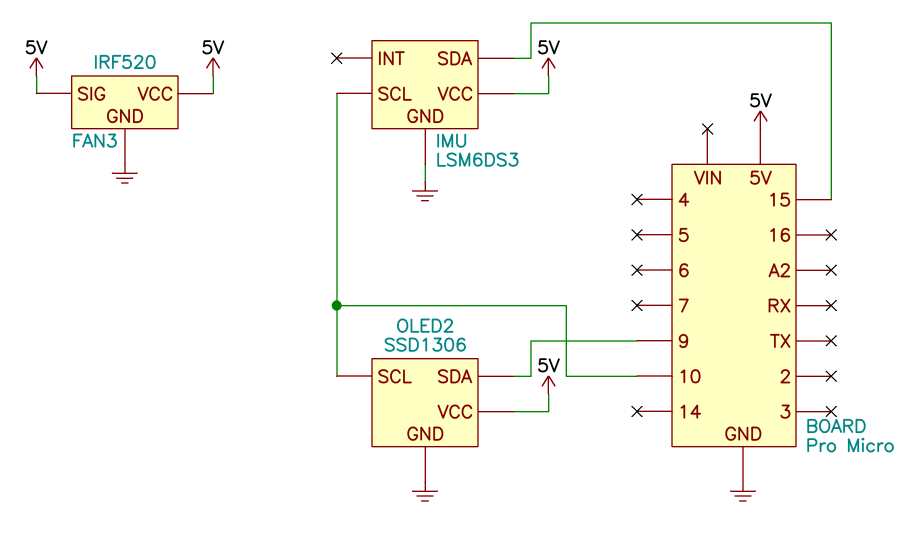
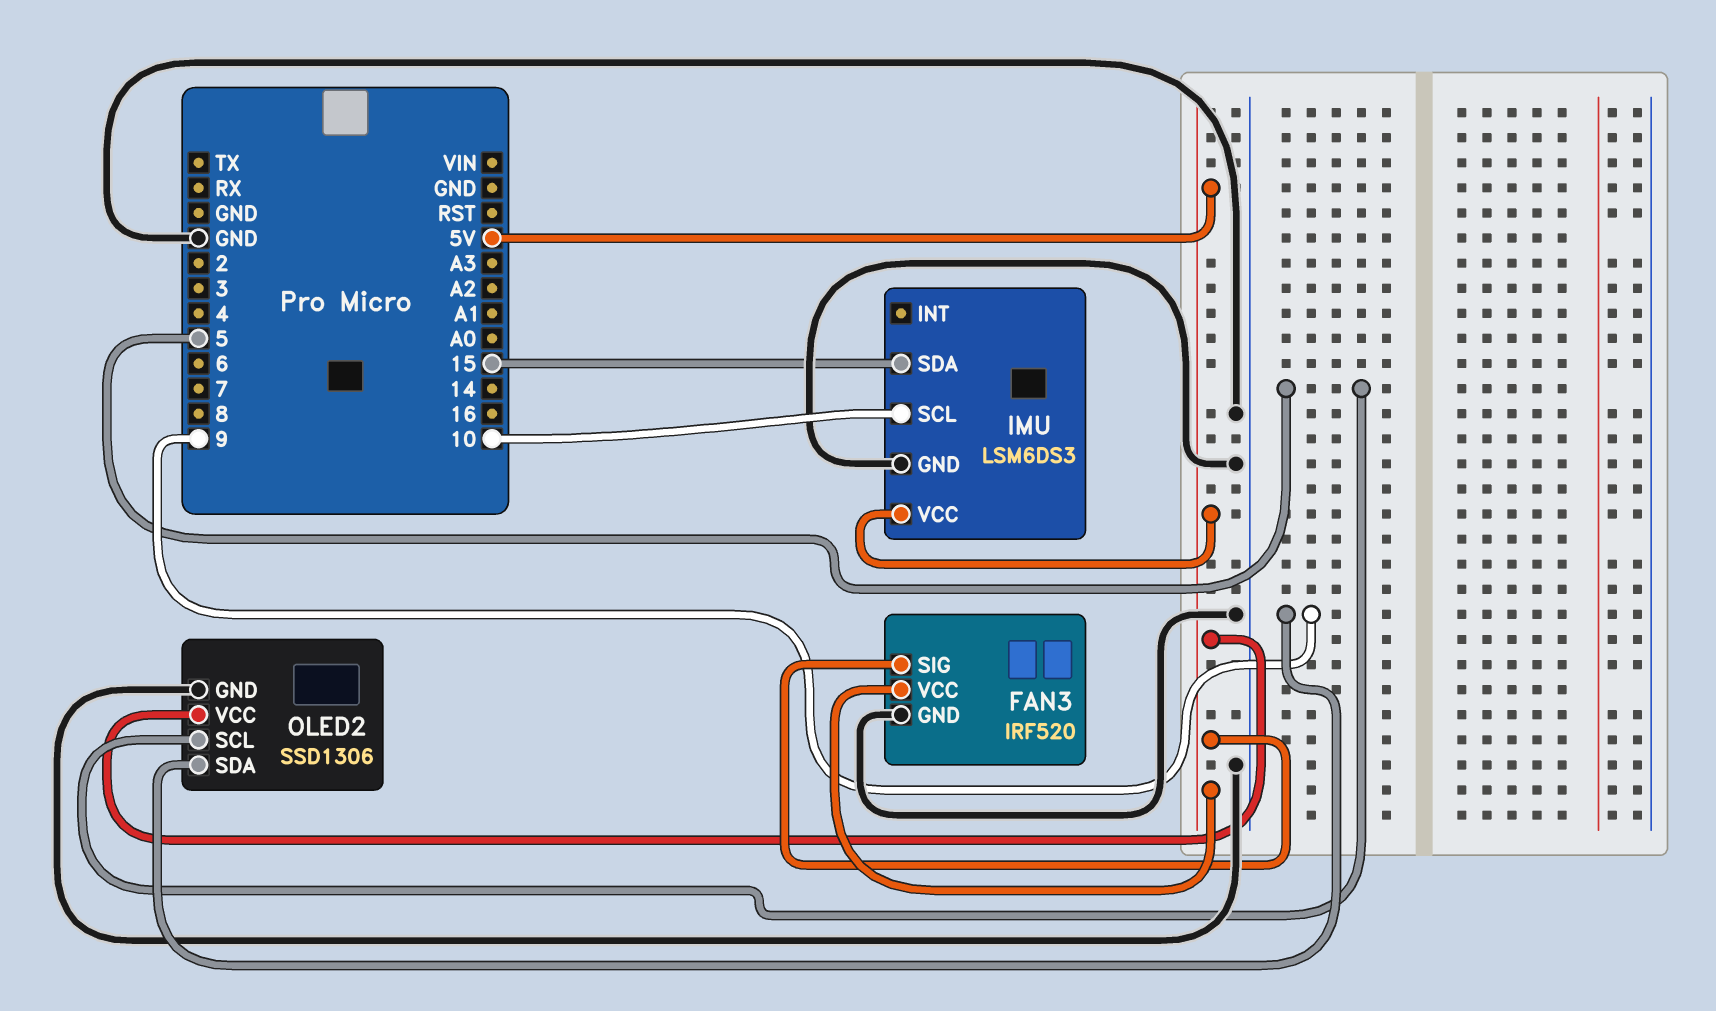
OLED2 pin SCL: 10 -> 5

